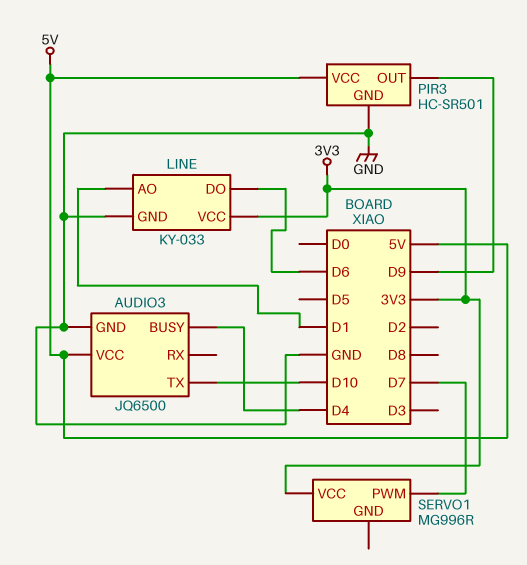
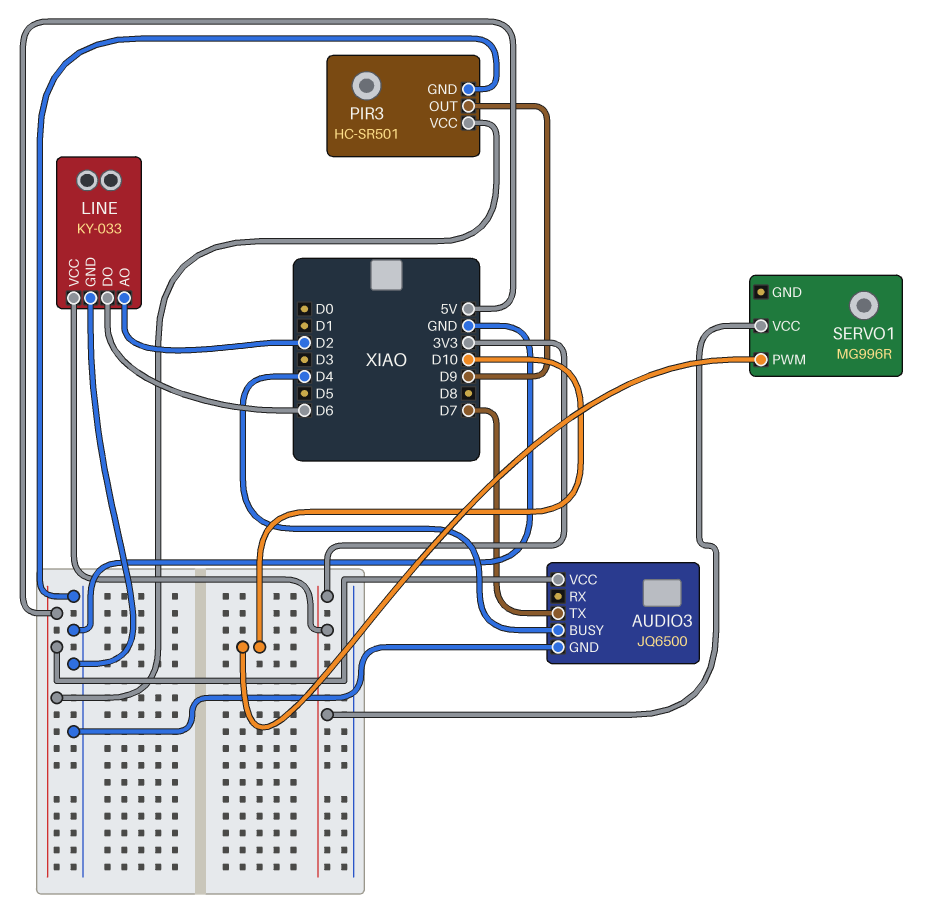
AUDIO3 pin TX: D10 -> D7
LINE pin AO: D1 -> D2
SERVO1 pin PWM: D7 -> D10

